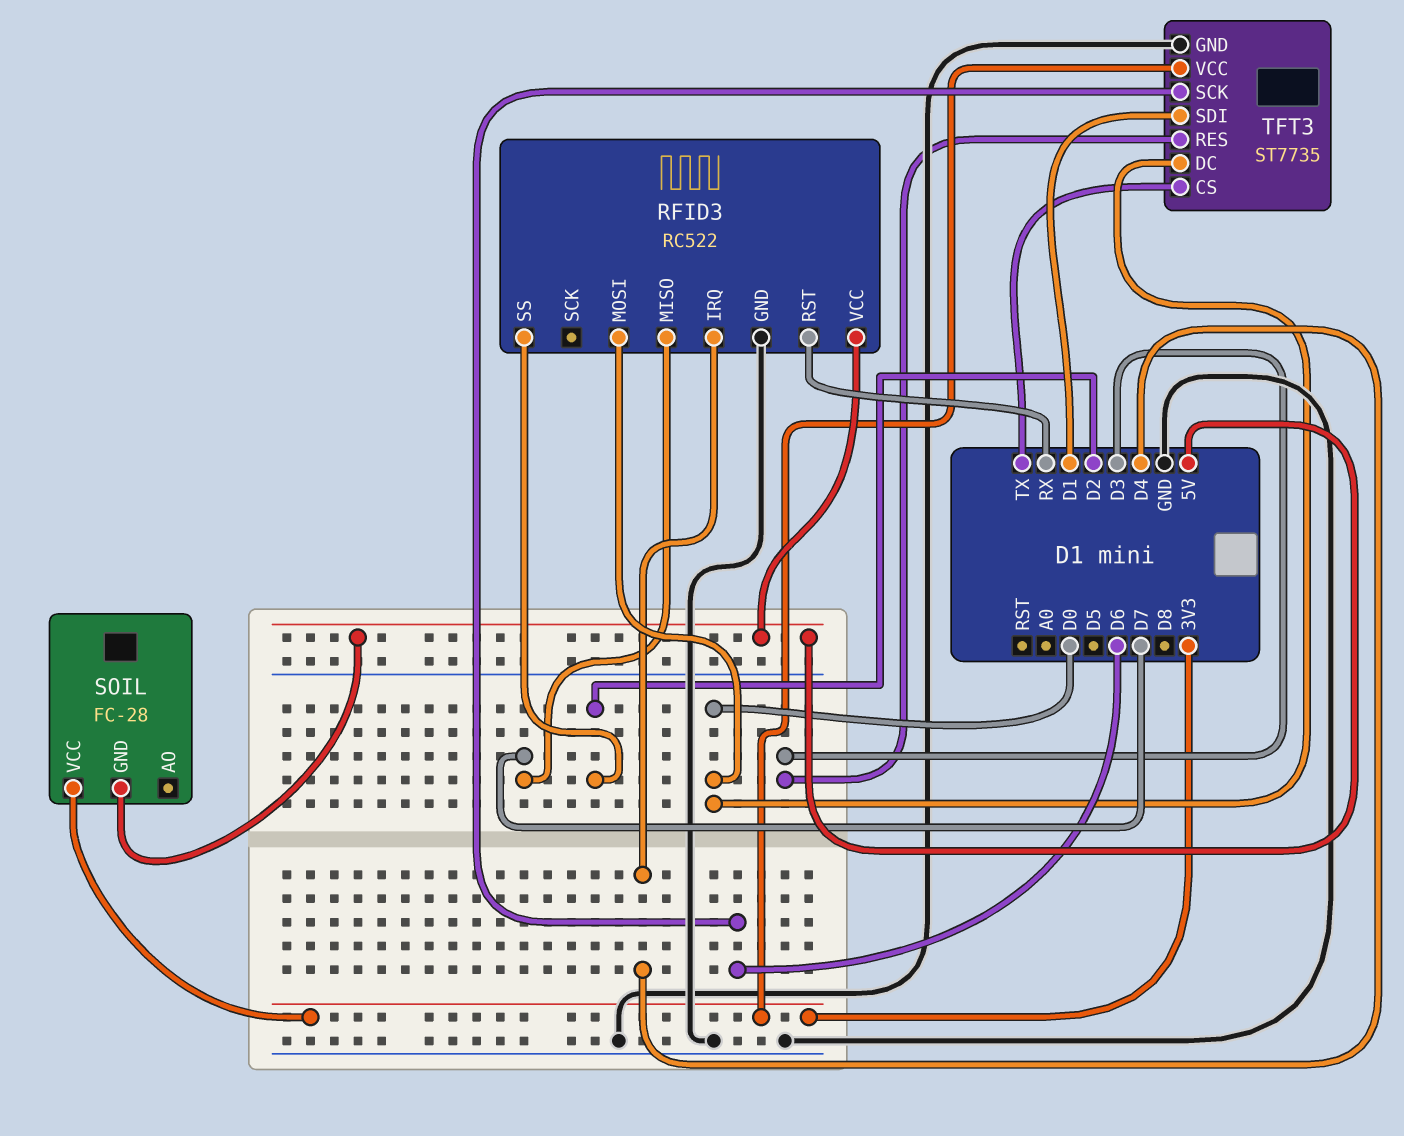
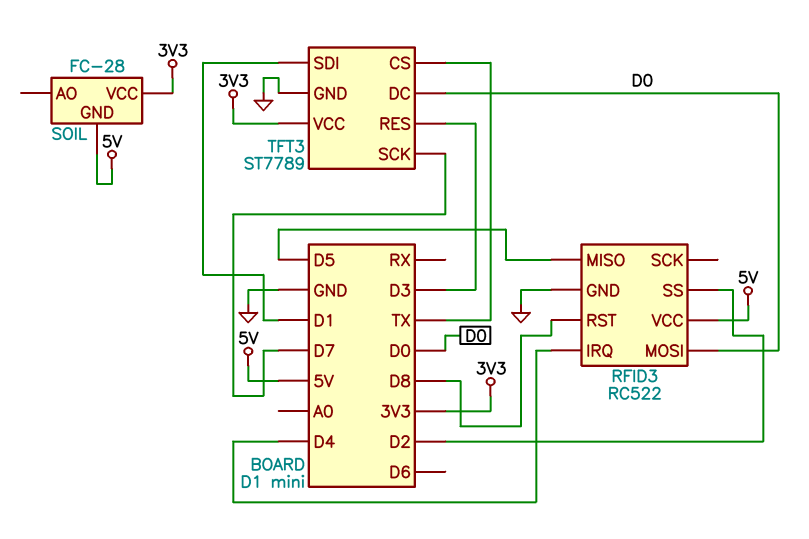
RFID3 pin MISO: D7 -> D5
RFID3 pin RST: RX -> D8
TFT3: ST7735 -> ST7789
TFT3 pin SCK: D6 -> D7

